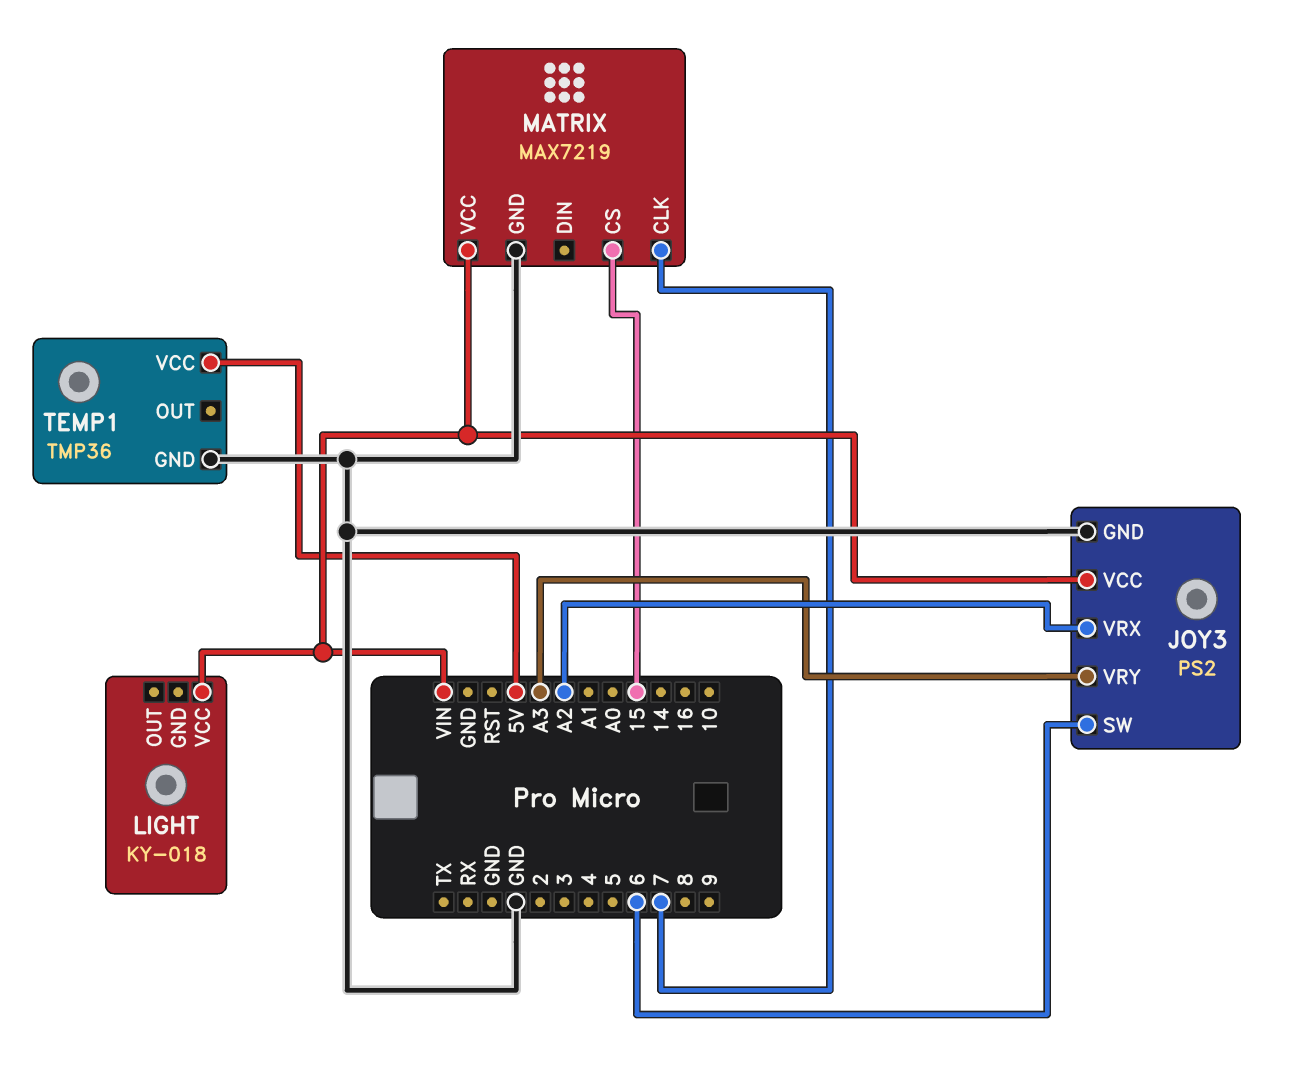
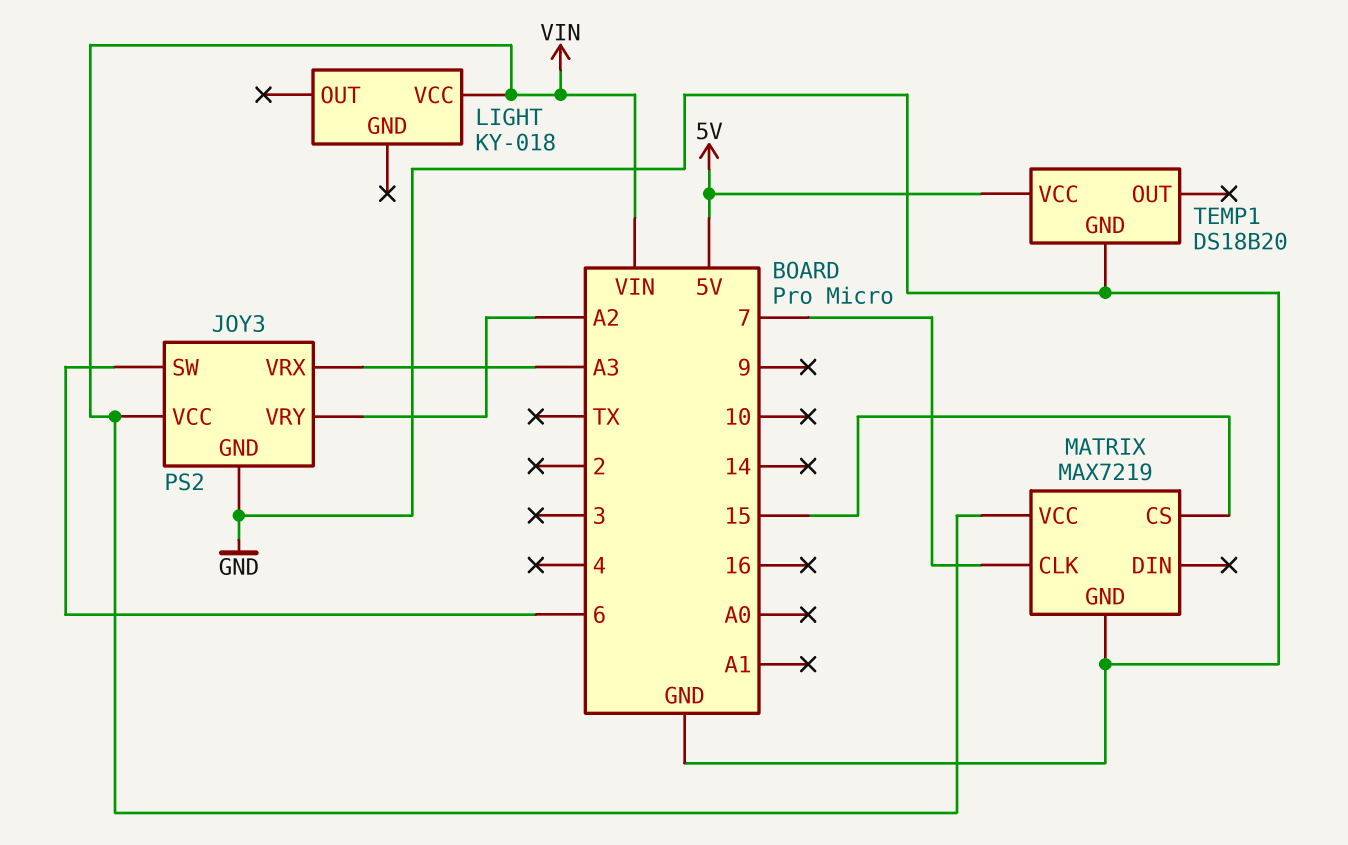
JOY3 pin VRX: A2 -> A3
JOY3 pin VRY: A3 -> A2
TEMP1: TMP36 -> DS18B20

